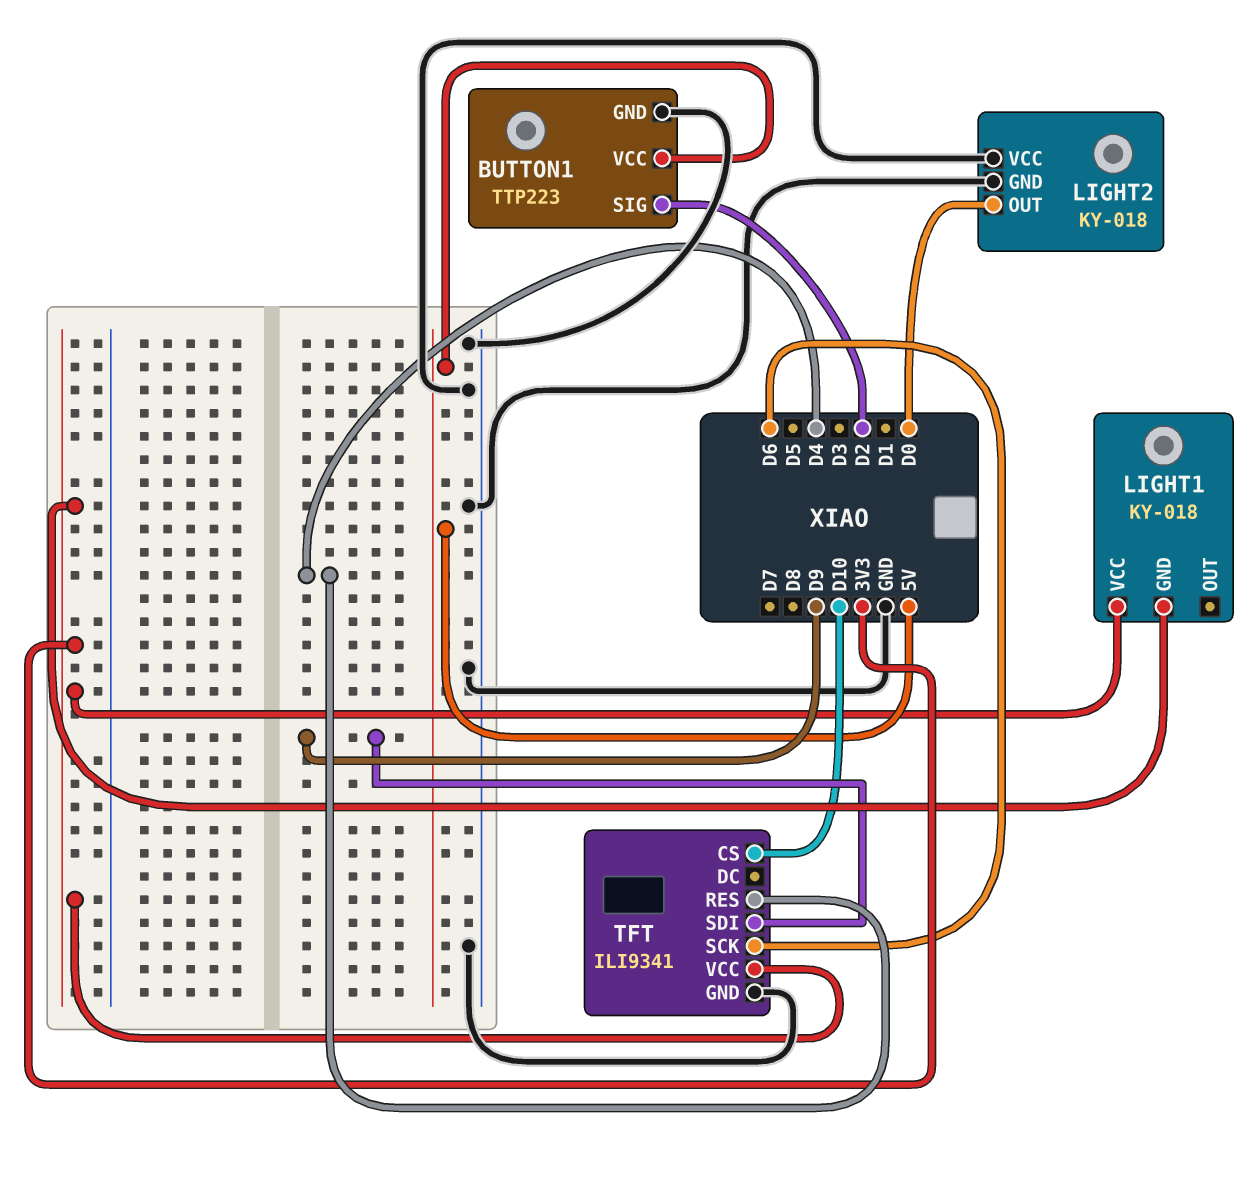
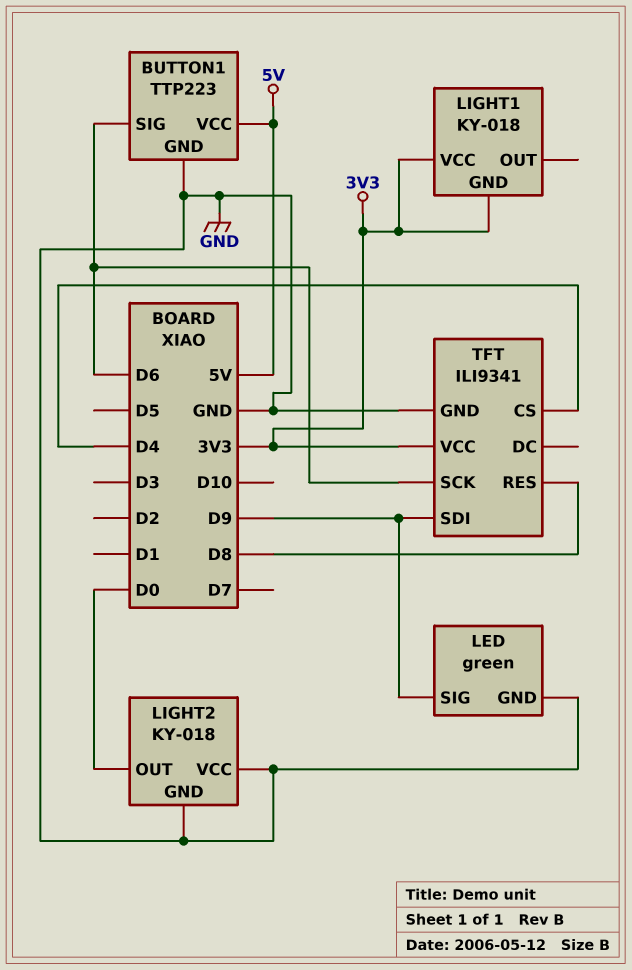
BUTTON1 pin SIG: D2 -> D6
LED: none -> green
LED pin GND: none -> GND
LED pin SIG: none -> D9
TFT pin CS: D10 -> D4
TFT pin RES: D4 -> D8

